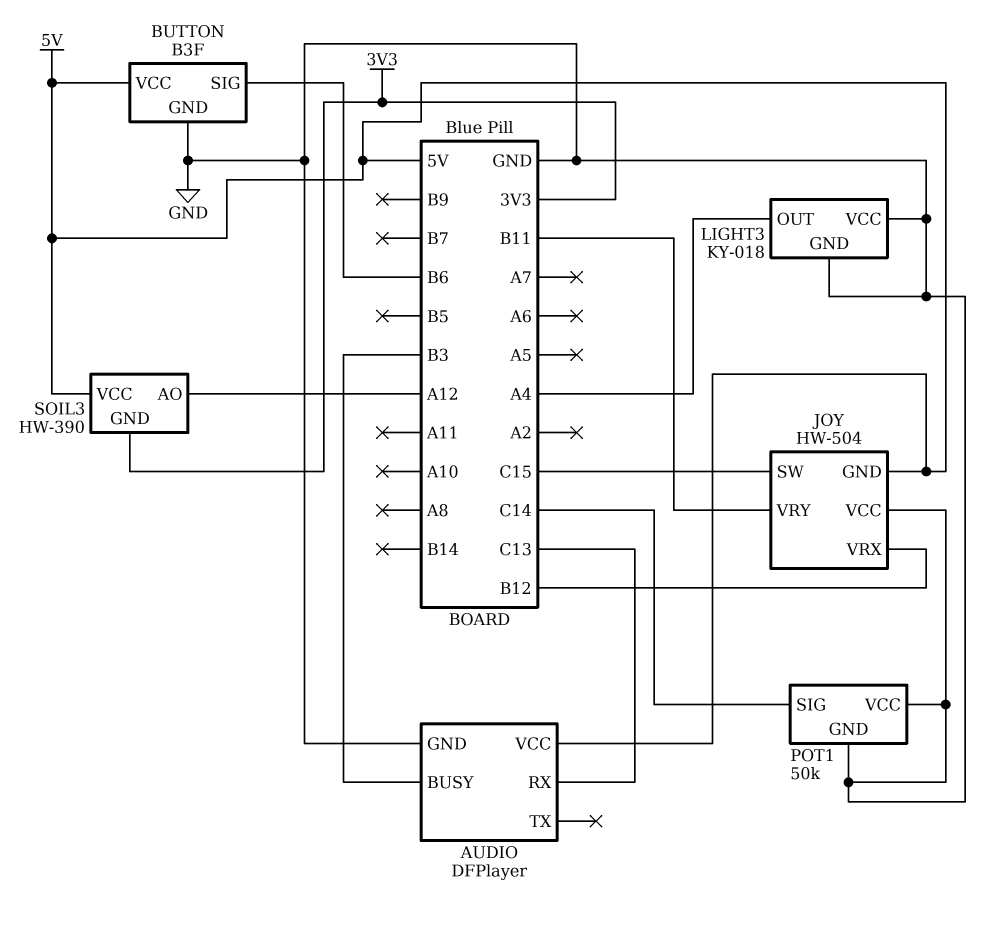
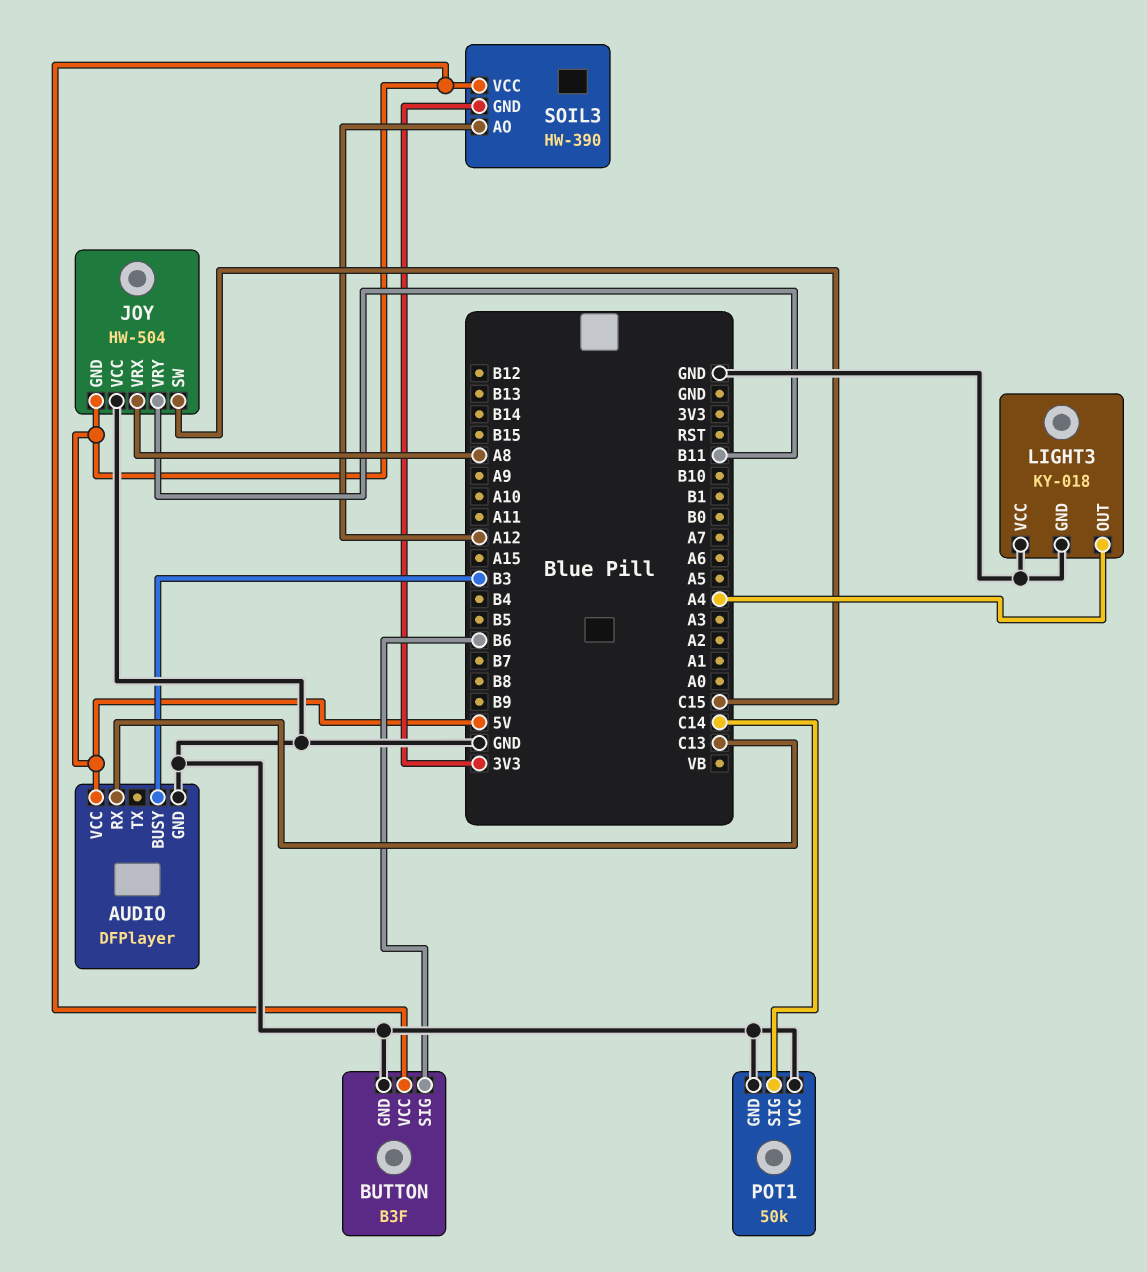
JOY pin VRX: B12 -> A8

